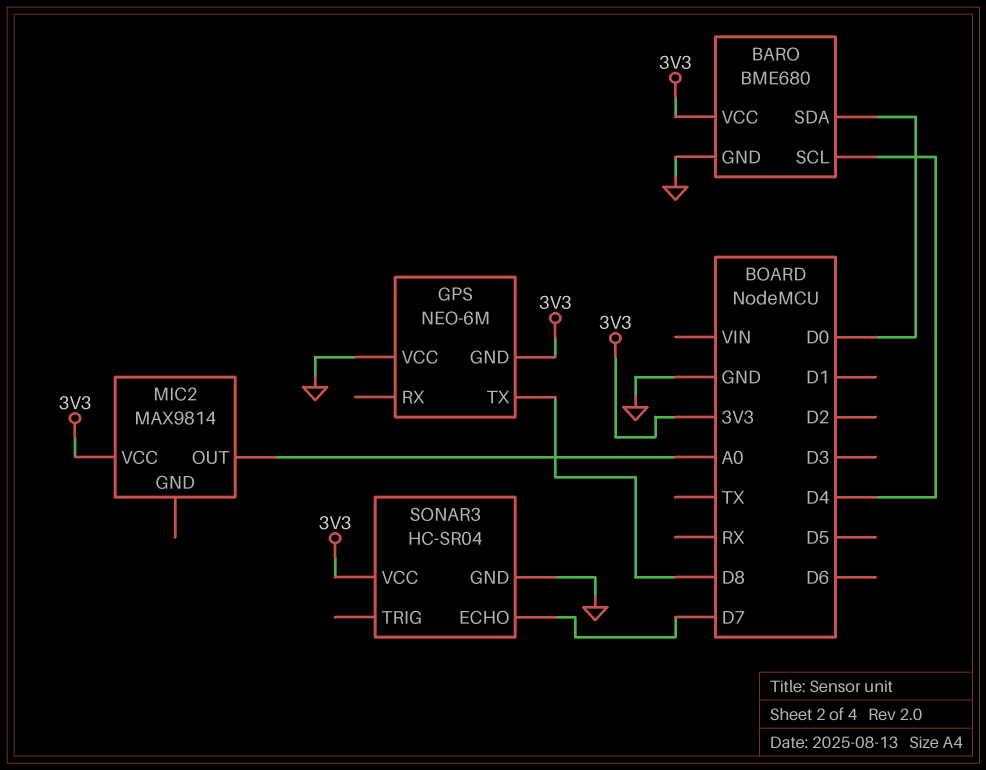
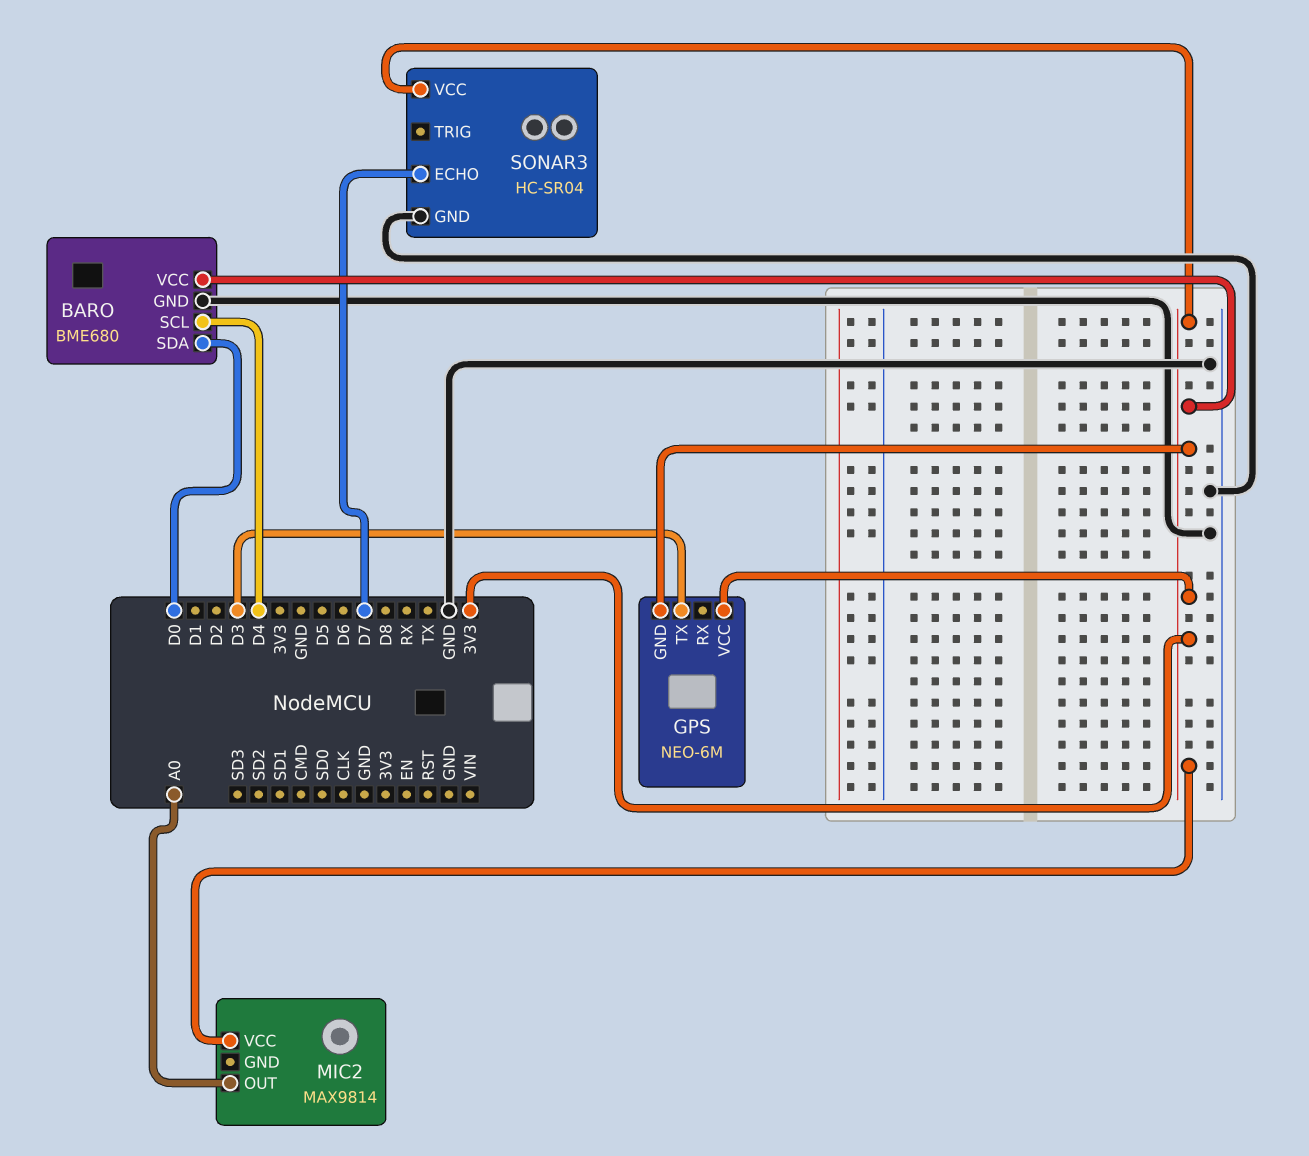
GPS pin TX: D8 -> D3
GPS pin VCC: GND -> 3V3

